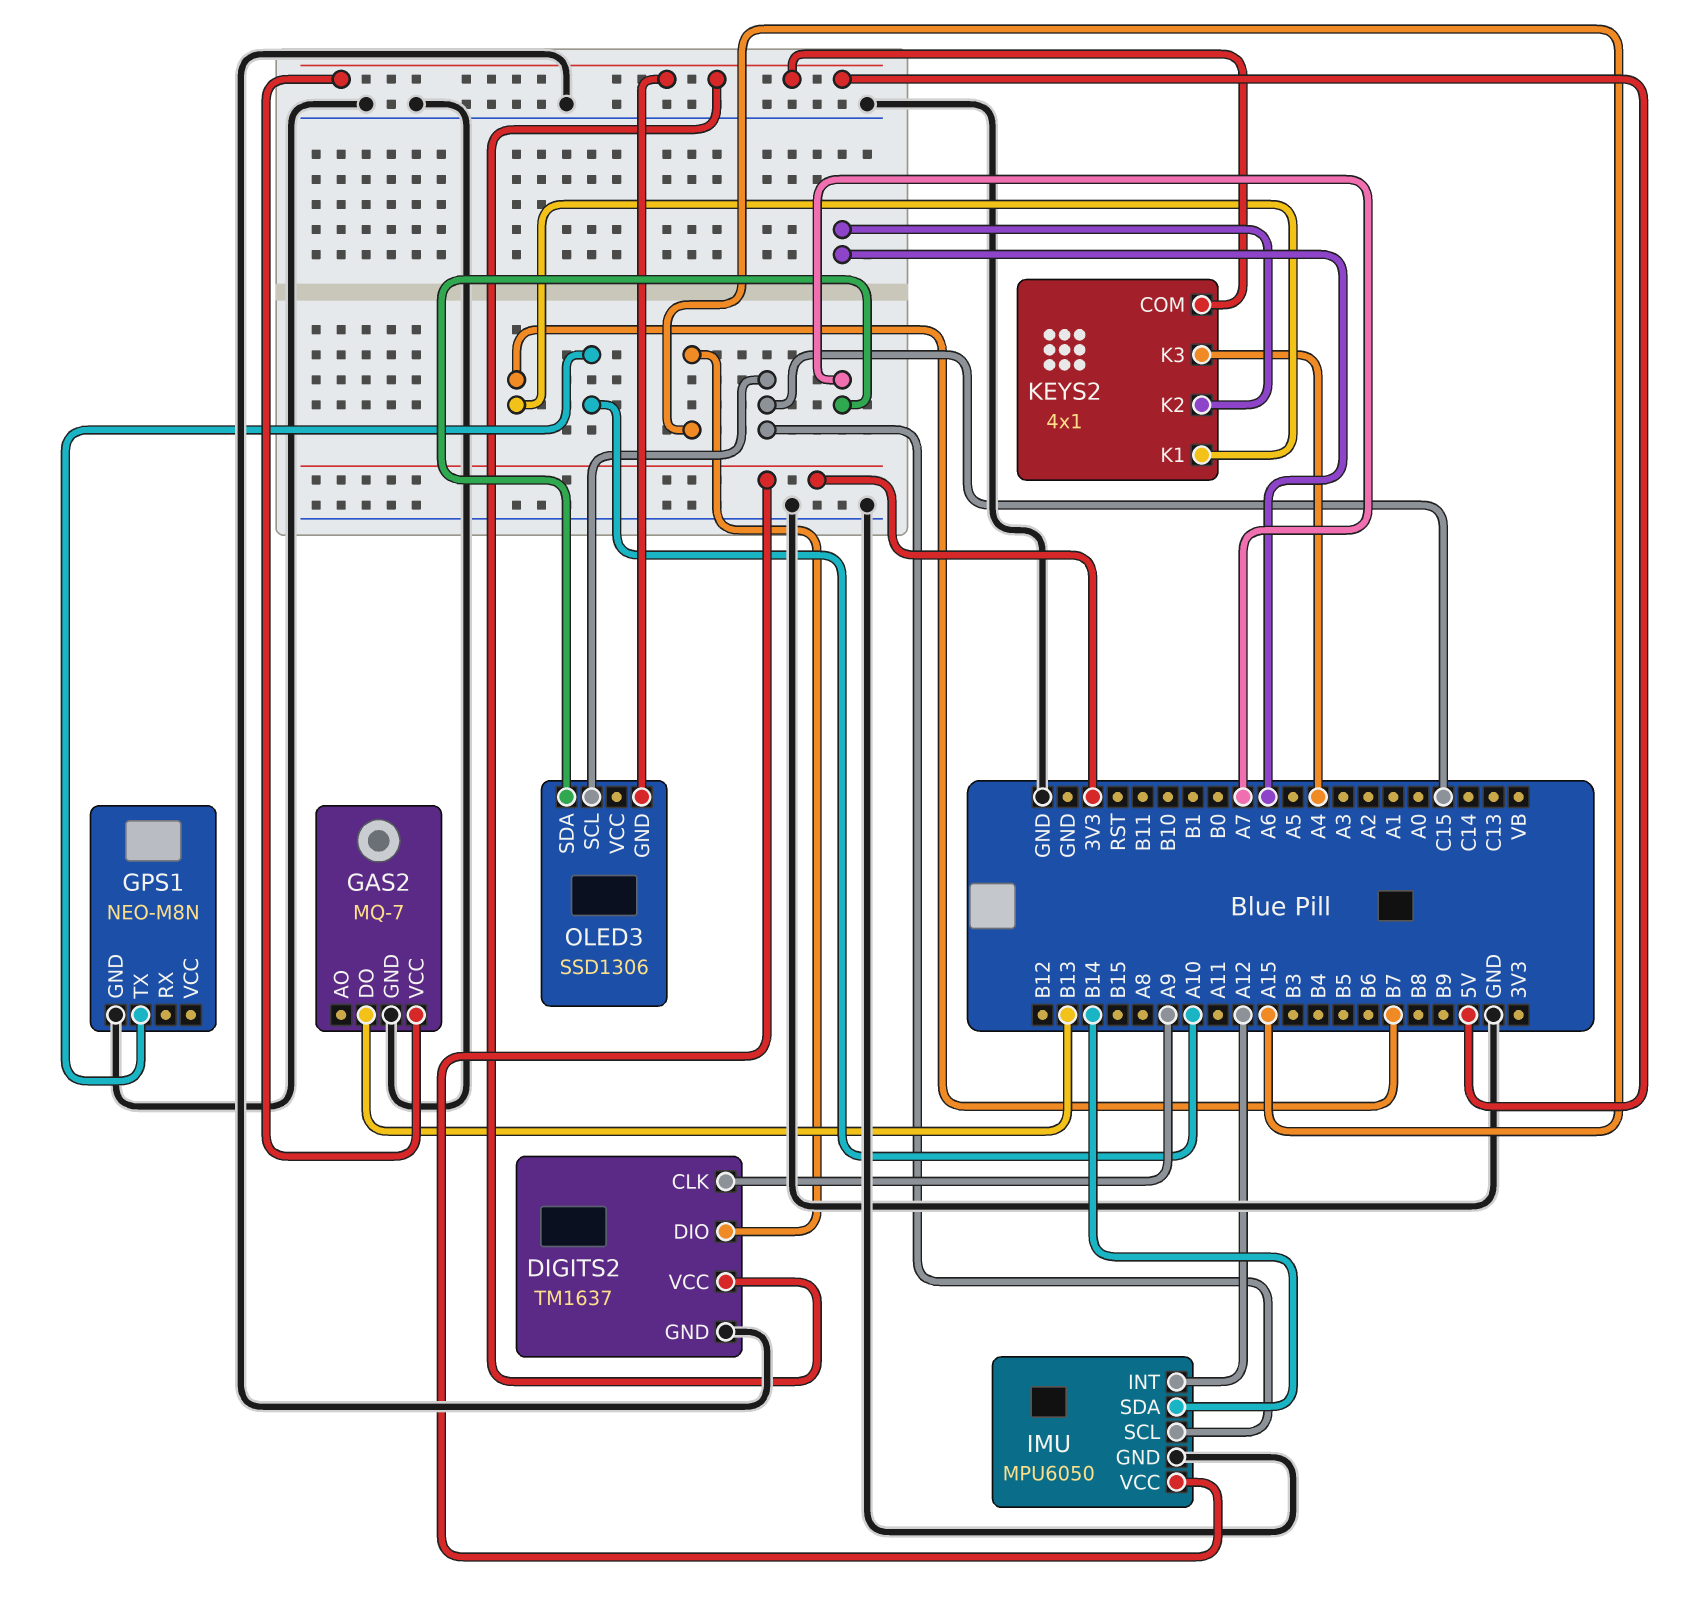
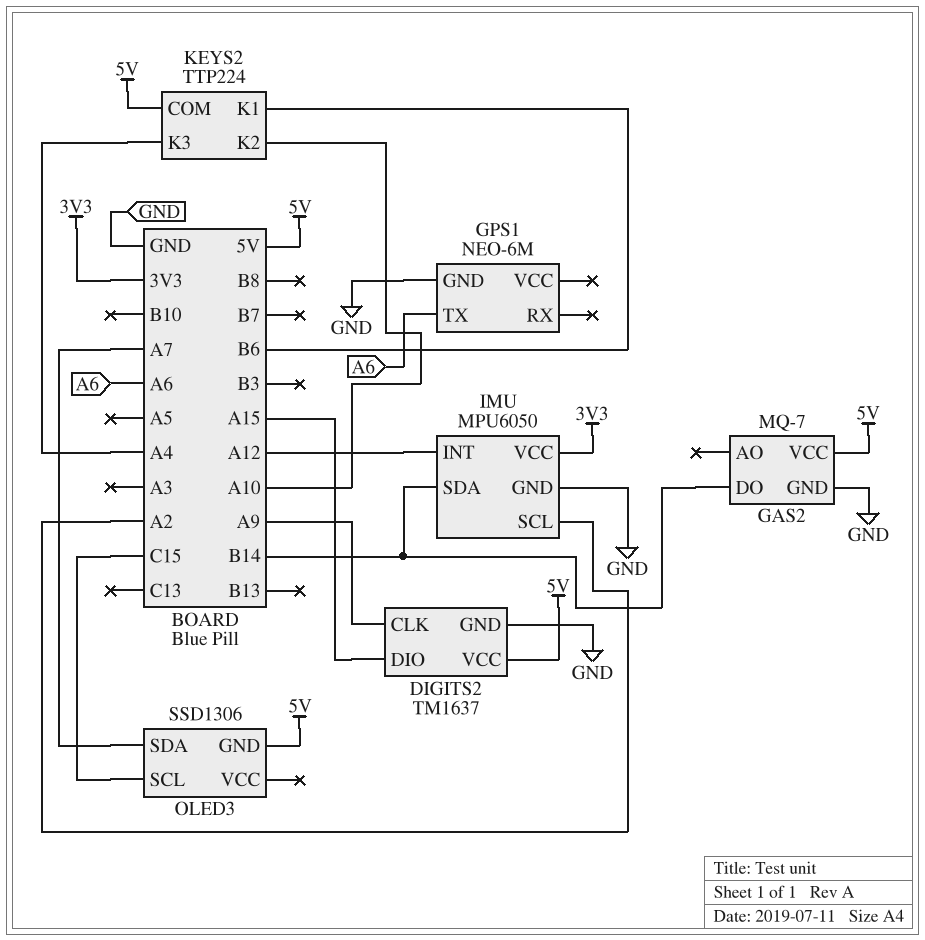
GAS2 pin DO: B13 -> B14
GPS1: NEO-M8N -> NEO-6M
GPS1 pin TX: A10 -> A6
IMU pin SCL: C15 -> A2
KEYS2: 4x1 -> TTP224
KEYS2 pin K1: B7 -> B6
KEYS2 pin K2: A6 -> A10

